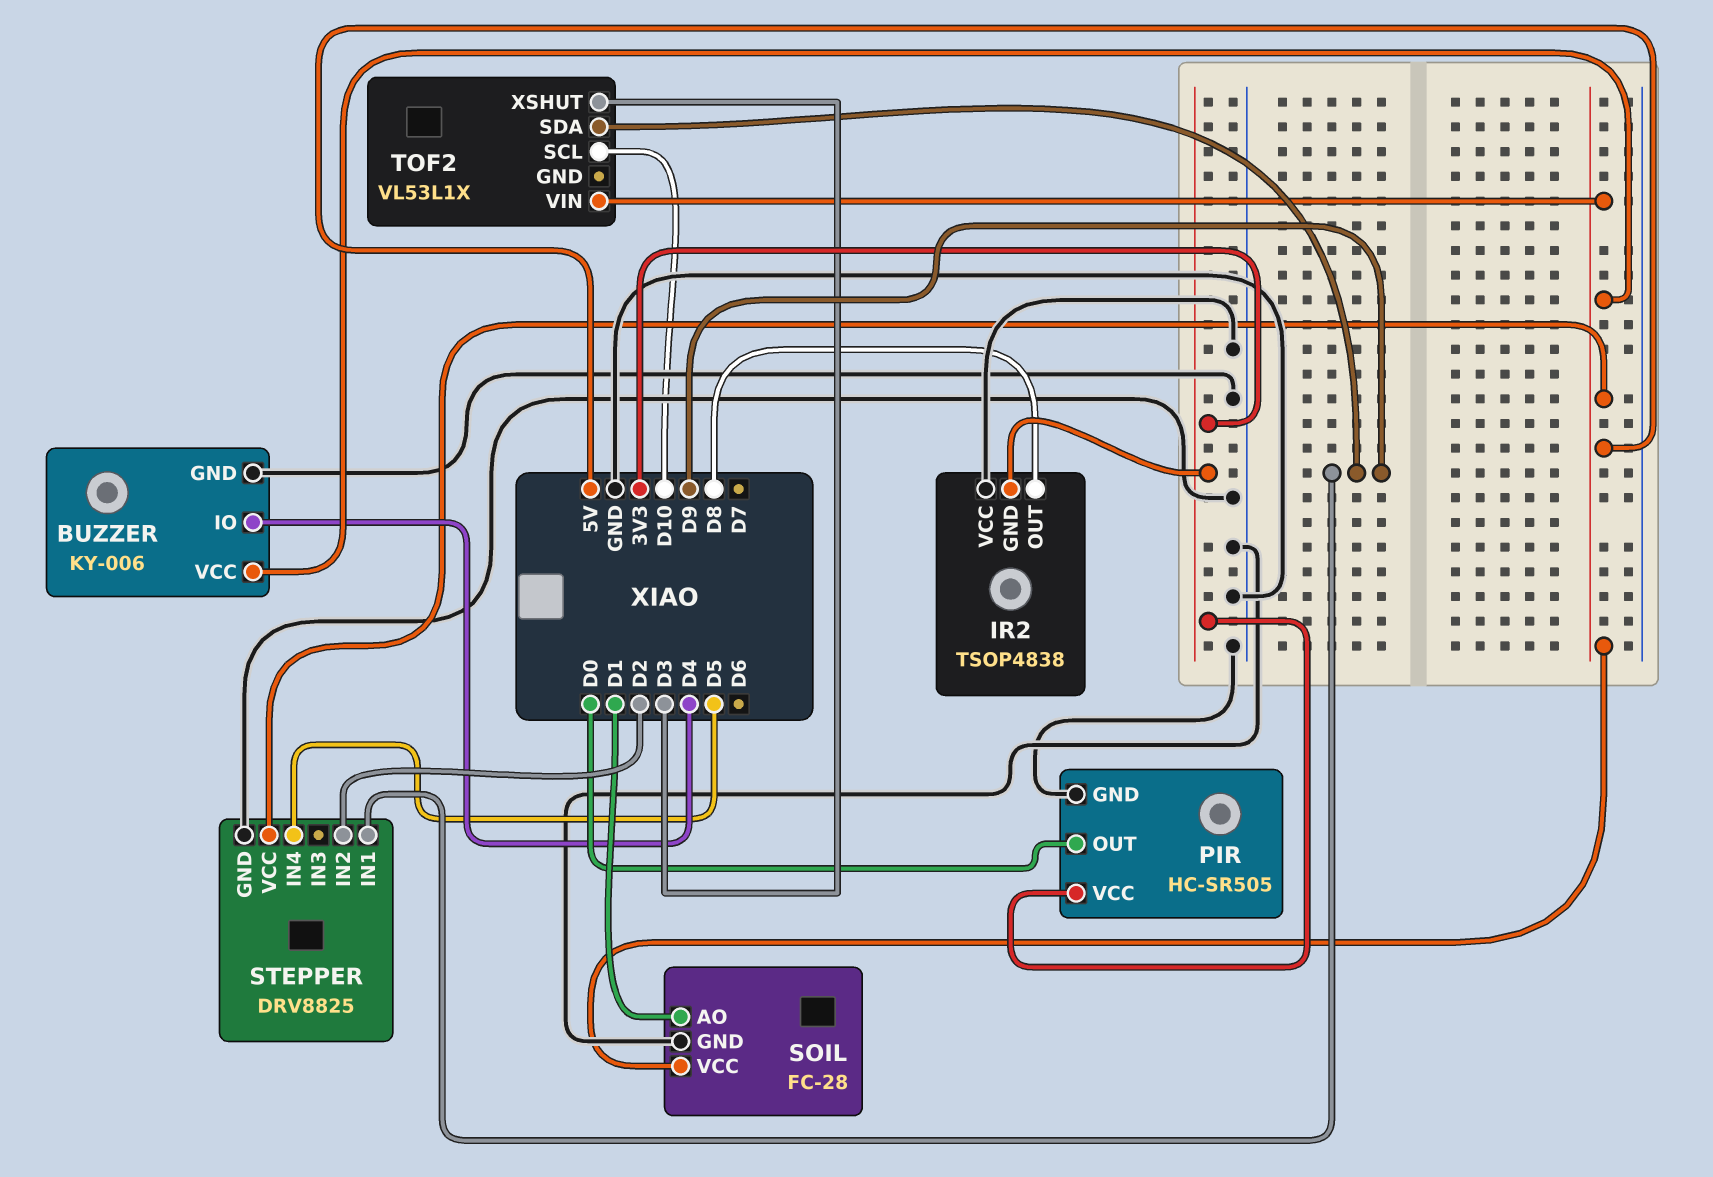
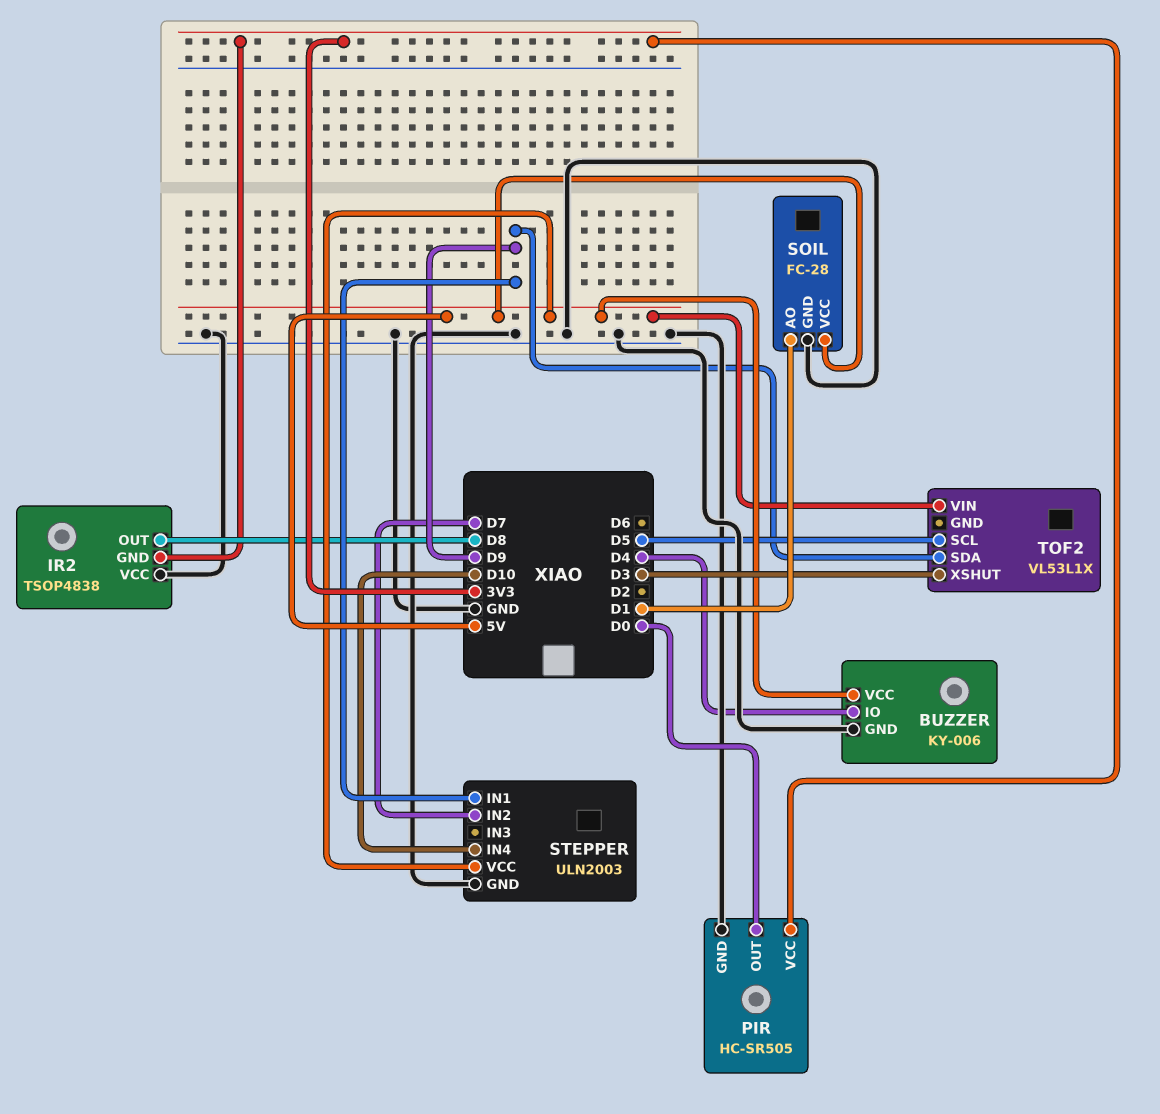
STEPPER: DRV8825 -> ULN2003
STEPPER pin IN2: D2 -> D7
STEPPER pin IN4: D5 -> D10
TOF2 pin SCL: D10 -> D5

